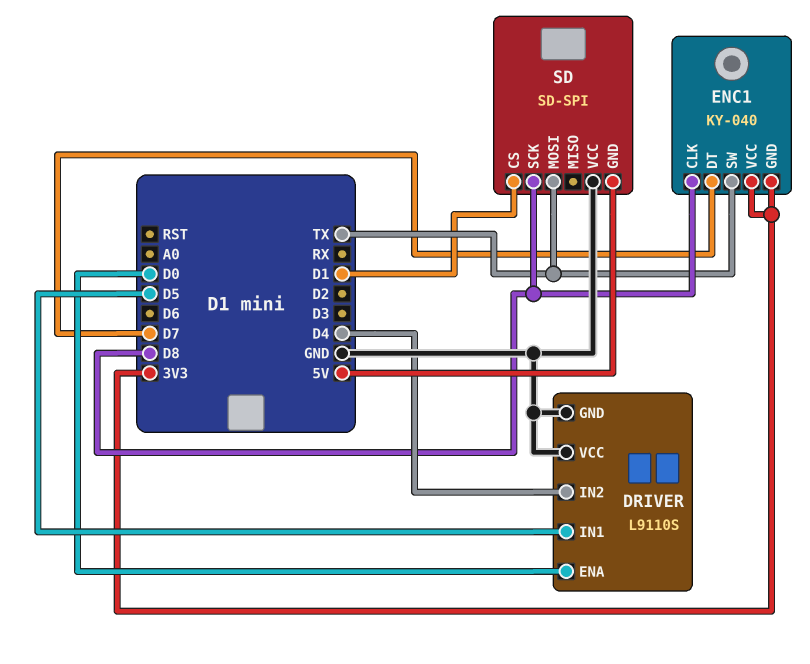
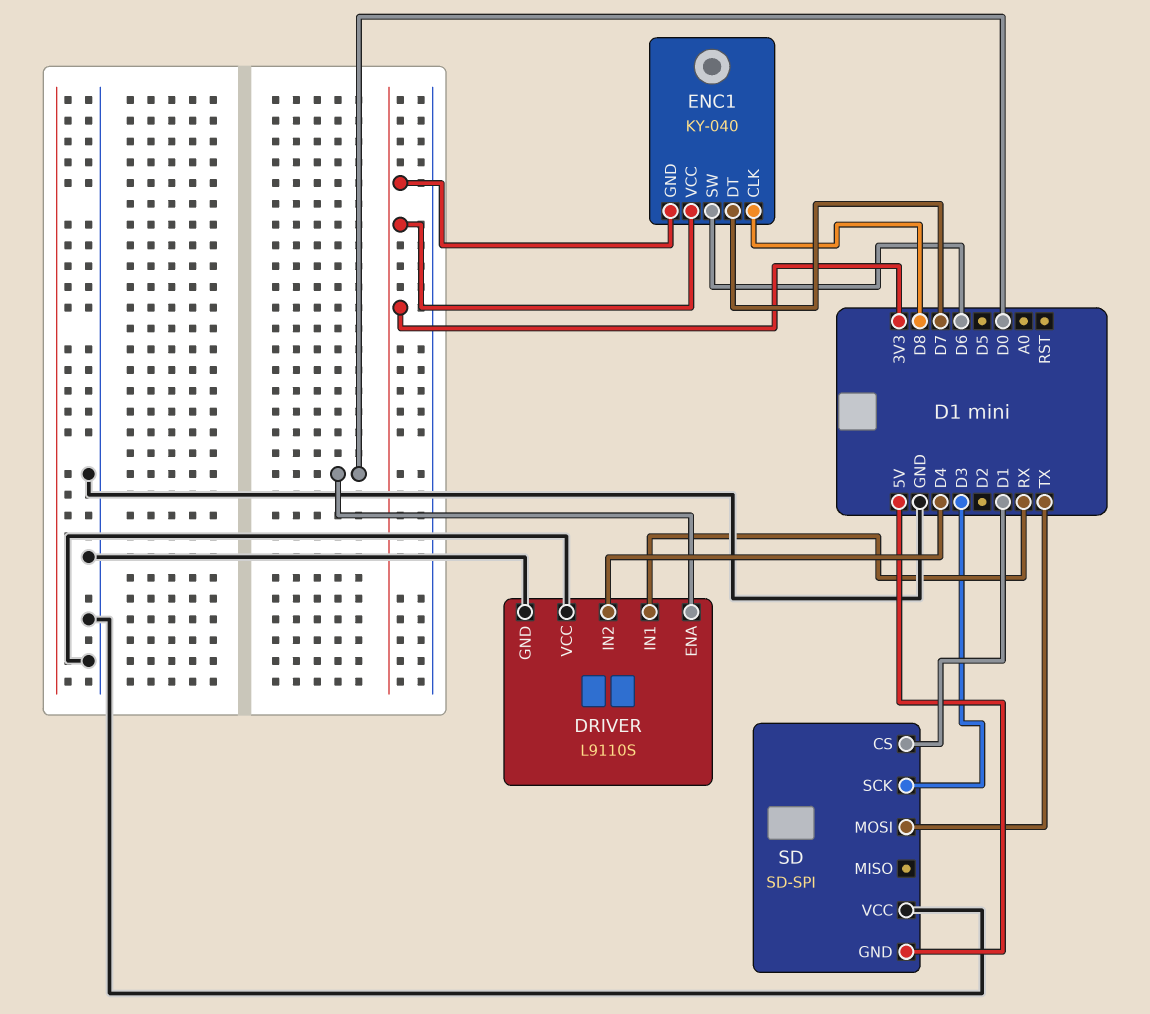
DRIVER pin IN1: D5 -> RX
ENC1 pin SW: TX -> D6
SD pin SCK: D8 -> D3

